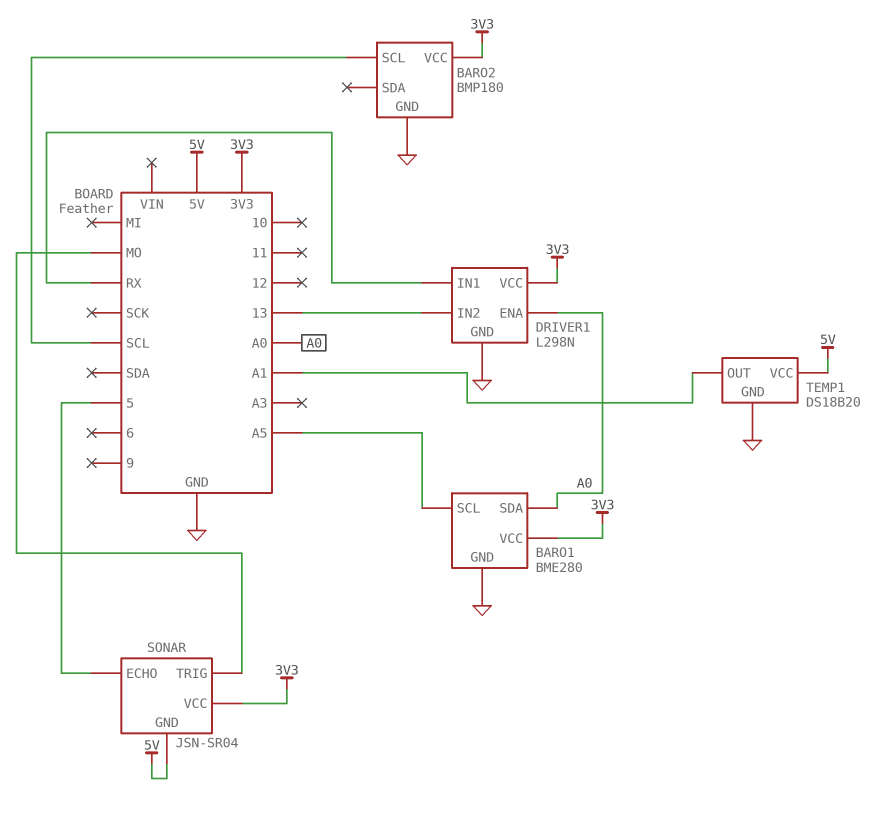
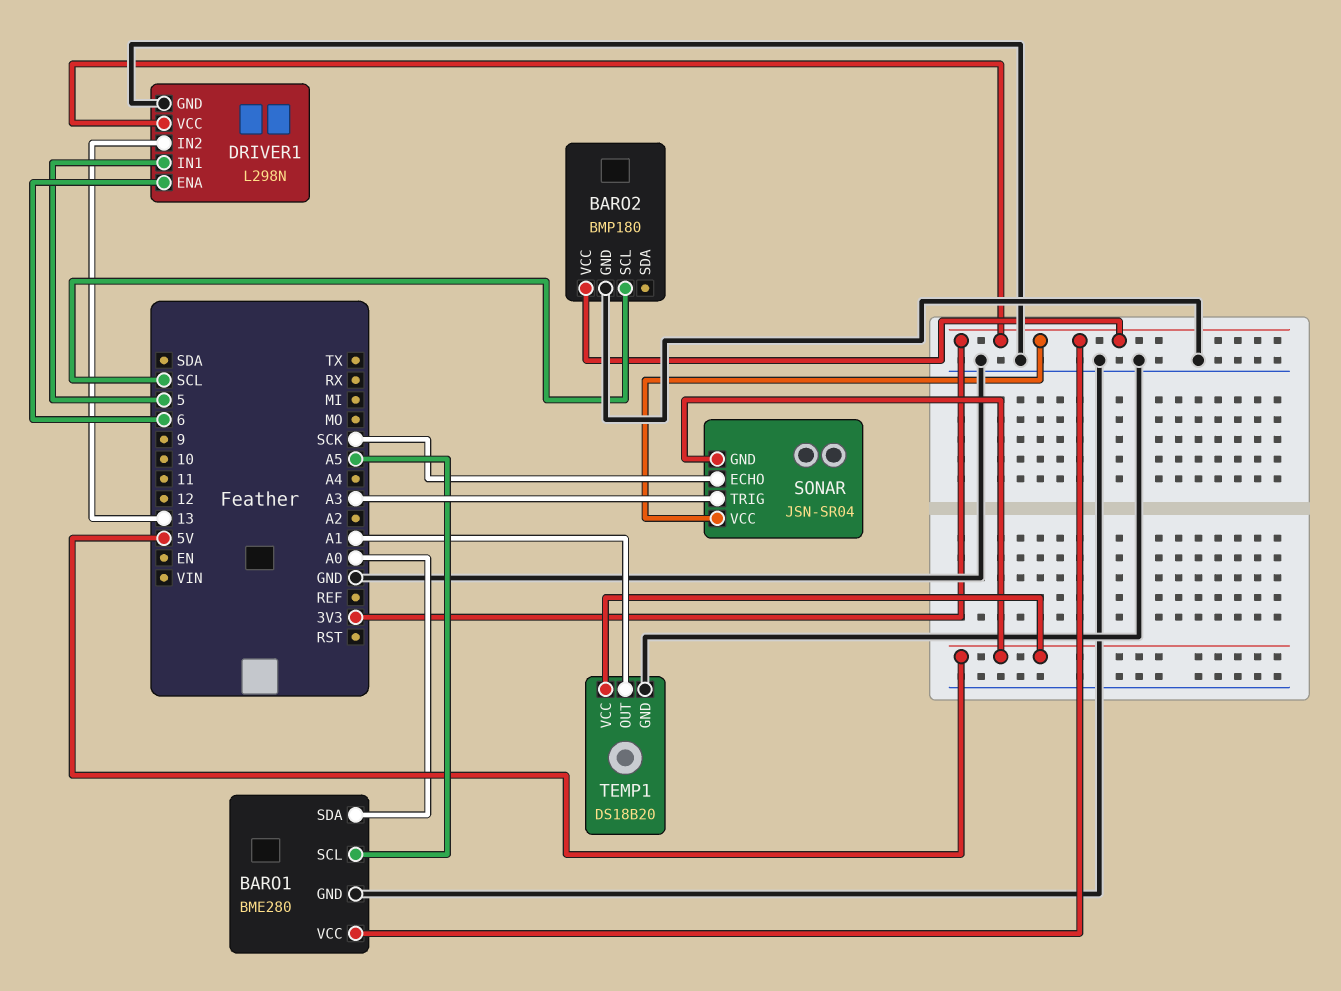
DRIVER1 pin ENA: A0 -> 6
DRIVER1 pin IN1: RX -> 5
SONAR pin ECHO: 5 -> SCK
SONAR pin TRIG: MO -> A3

